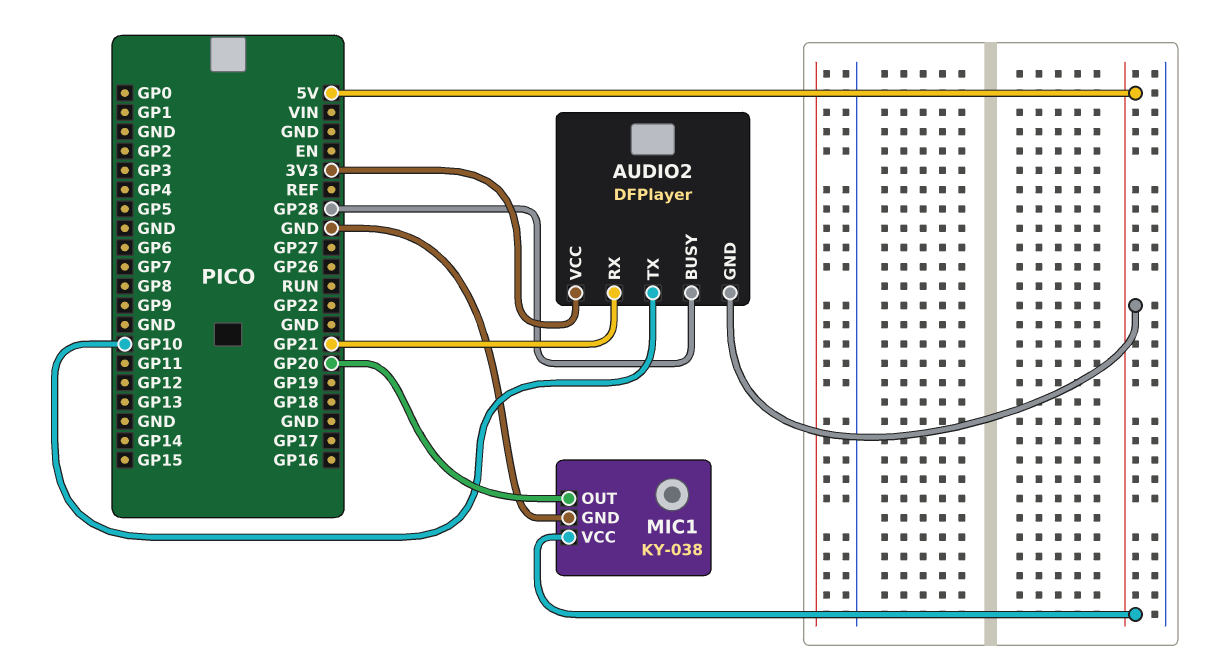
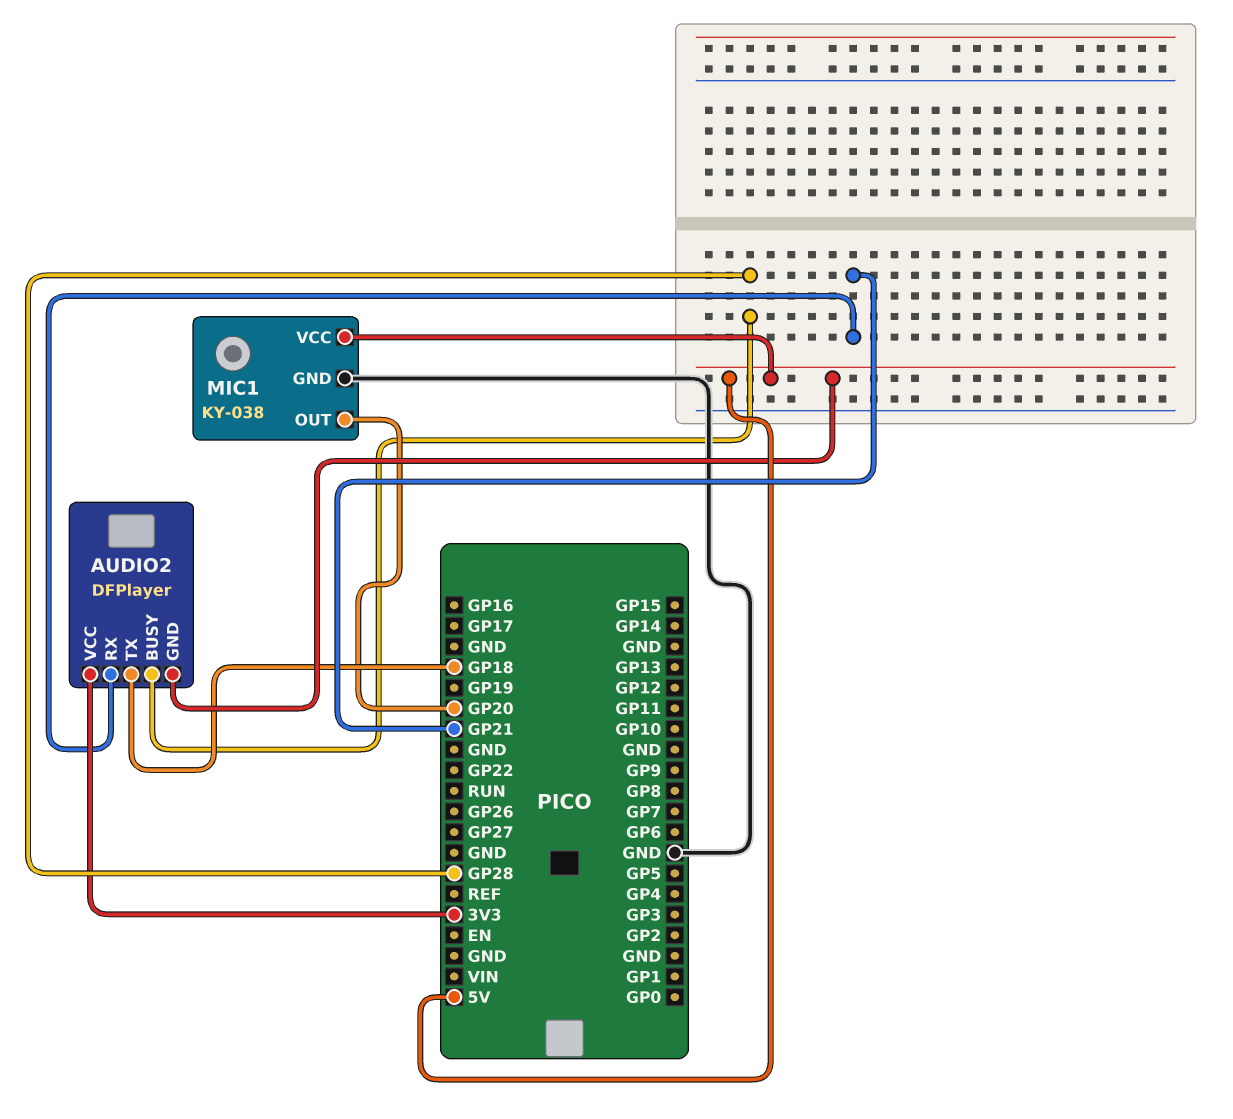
AUDIO2 pin TX: GP10 -> GP18

